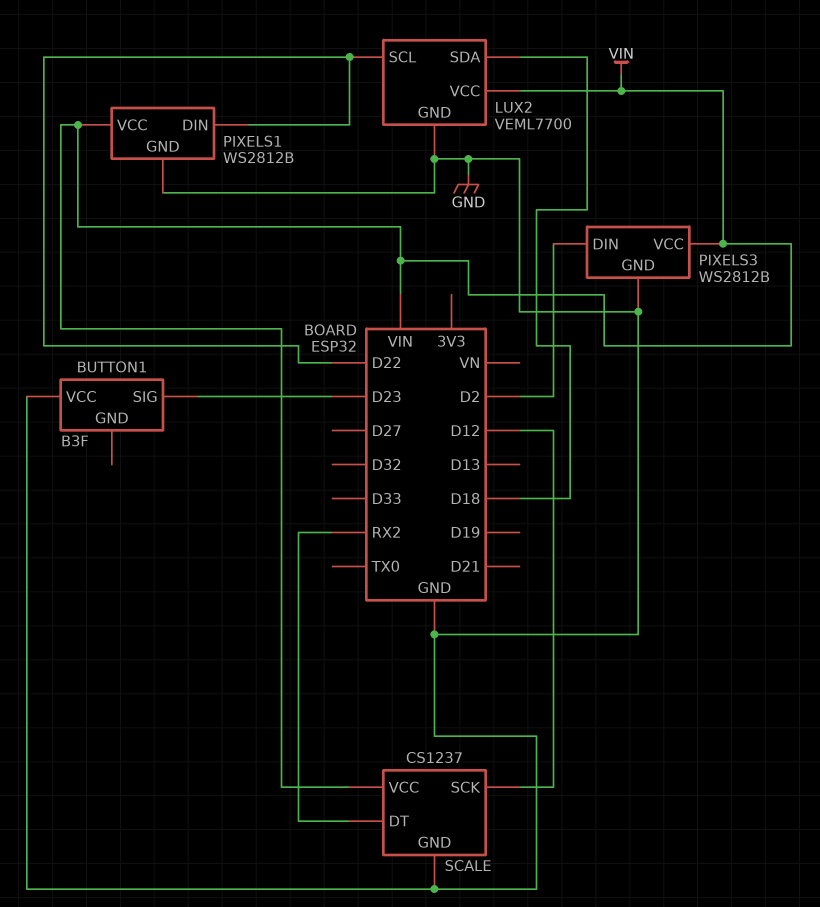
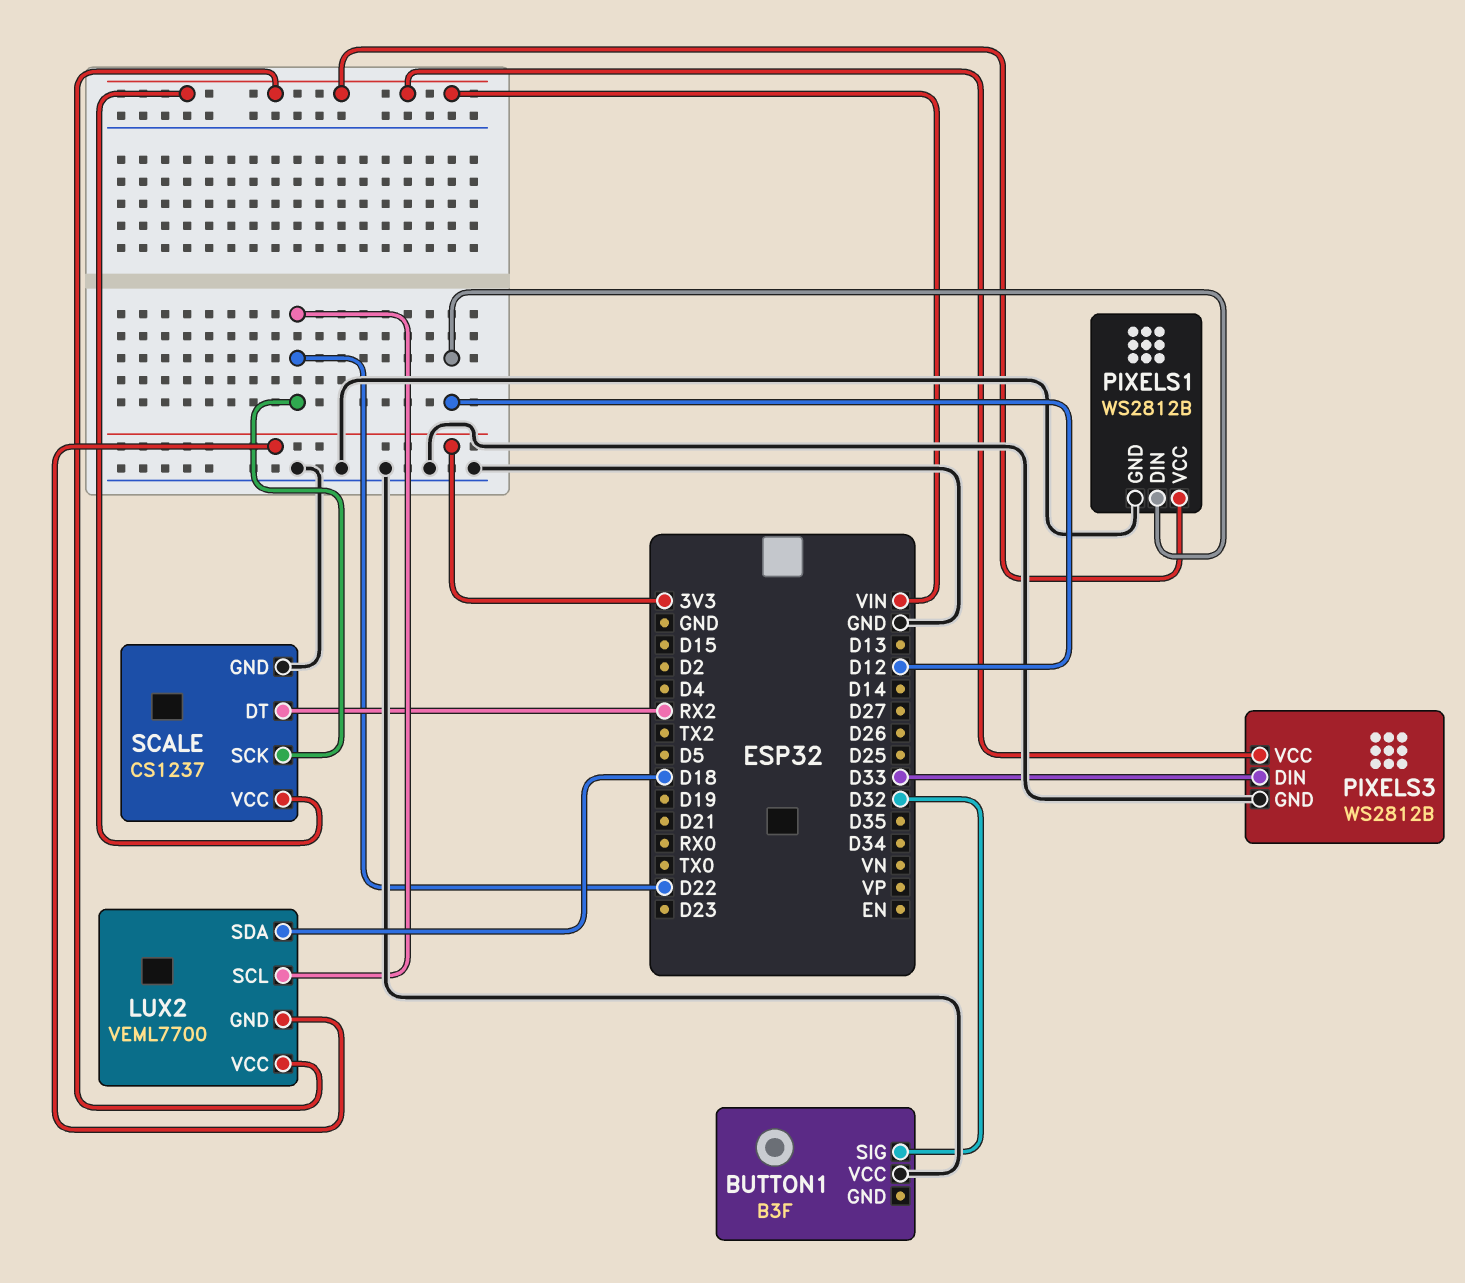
BUTTON1 pin SIG: D23 -> D32
LUX2 pin GND: GND -> 3V3
PIXELS1 pin DIN: D22 -> D12
PIXELS3 pin DIN: D2 -> D33
SCALE pin SCK: D12 -> D22

